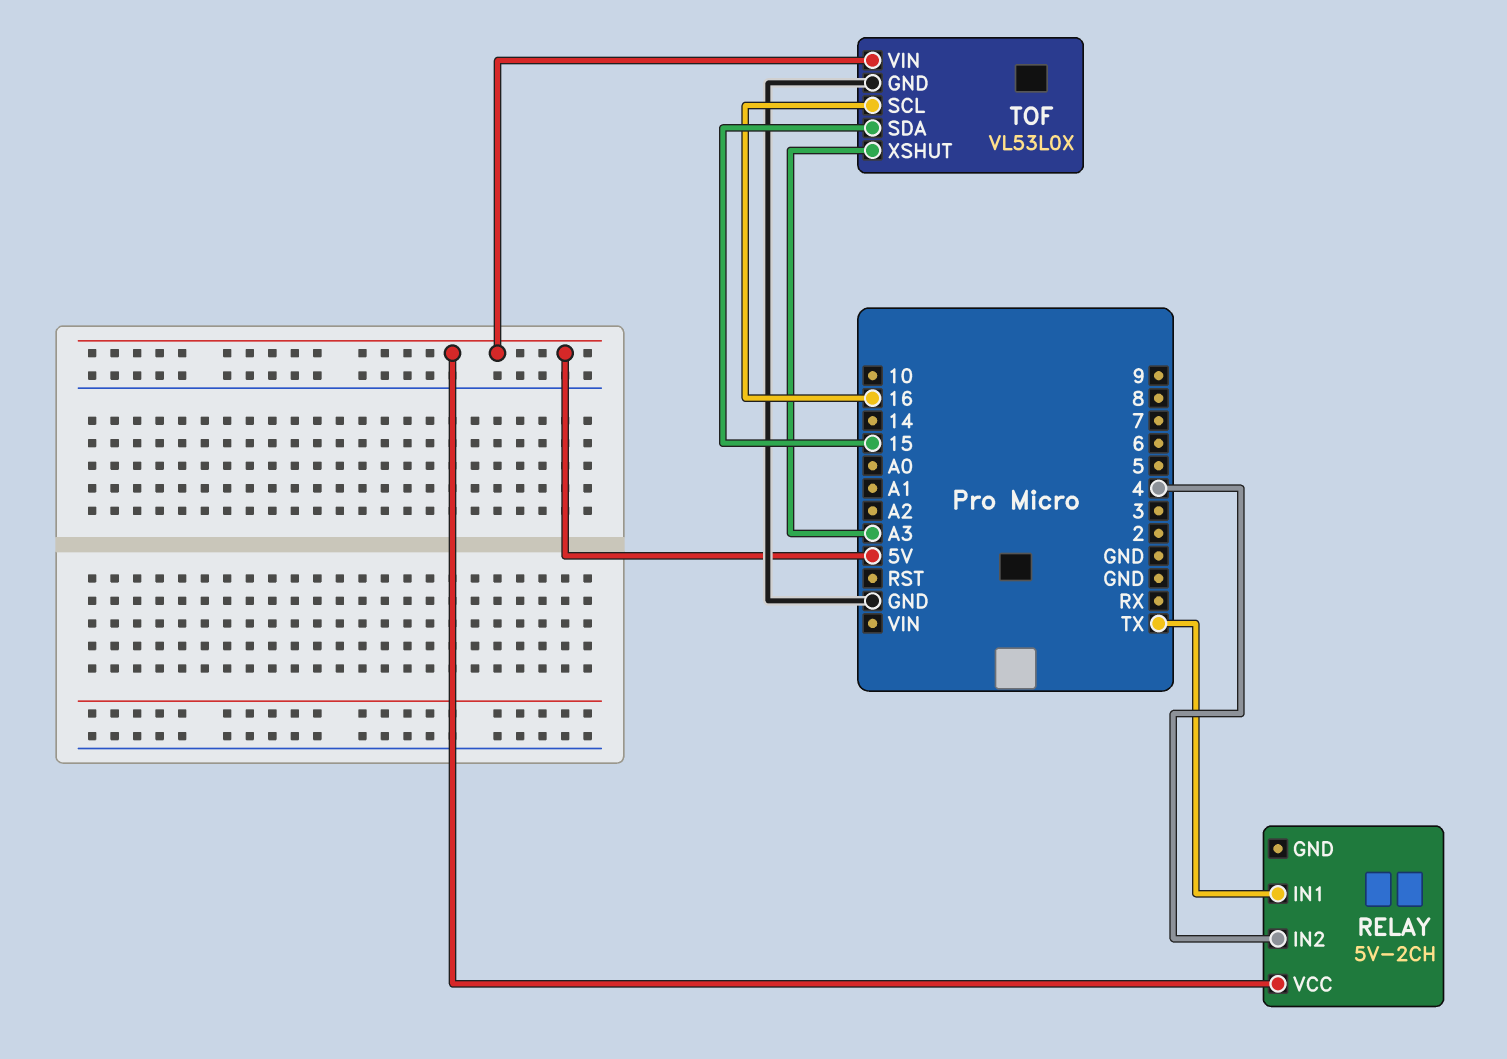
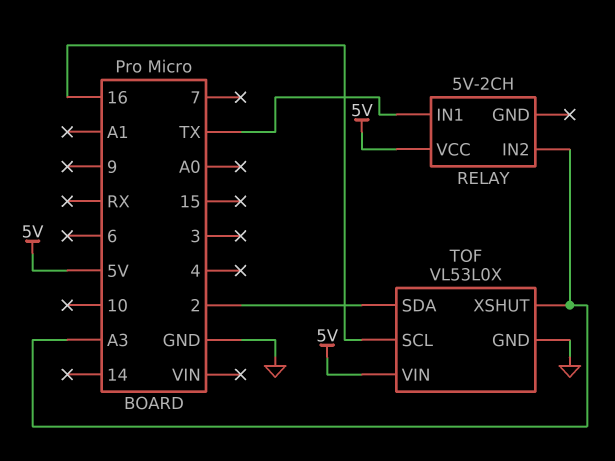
RELAY pin IN2: 4 -> A3
TOF pin SDA: 15 -> 2

